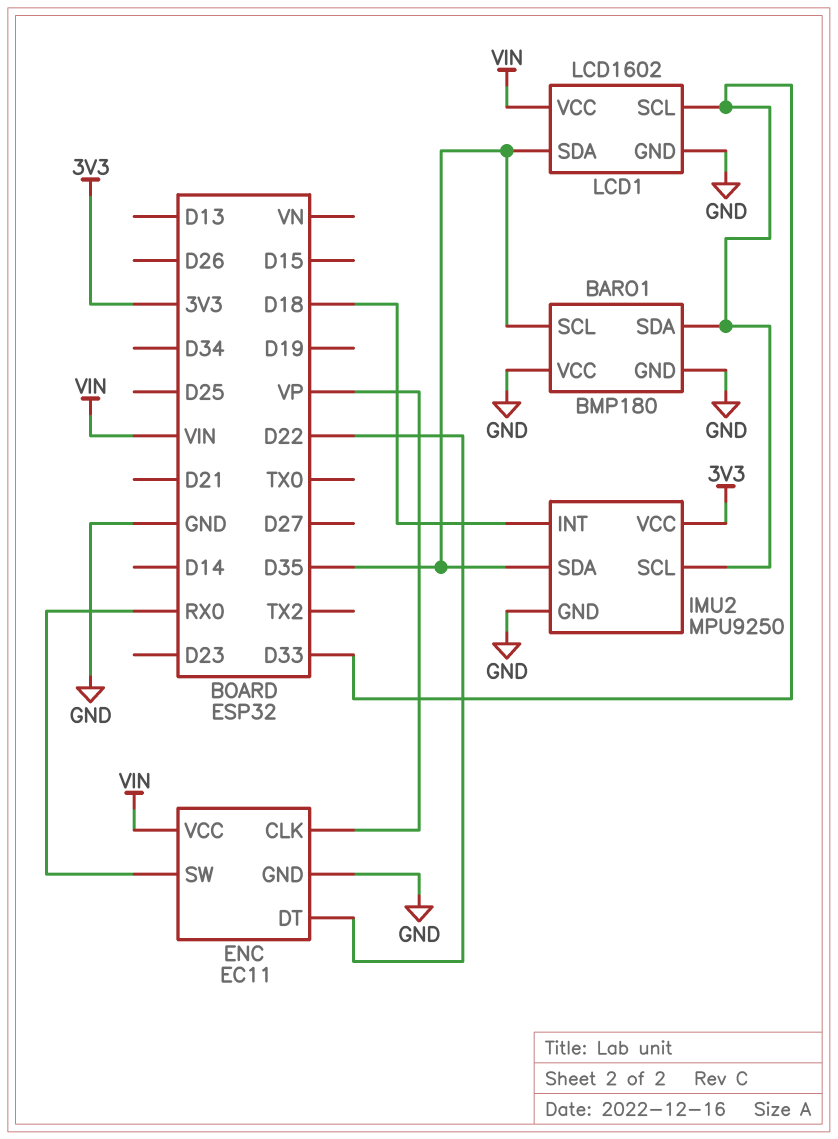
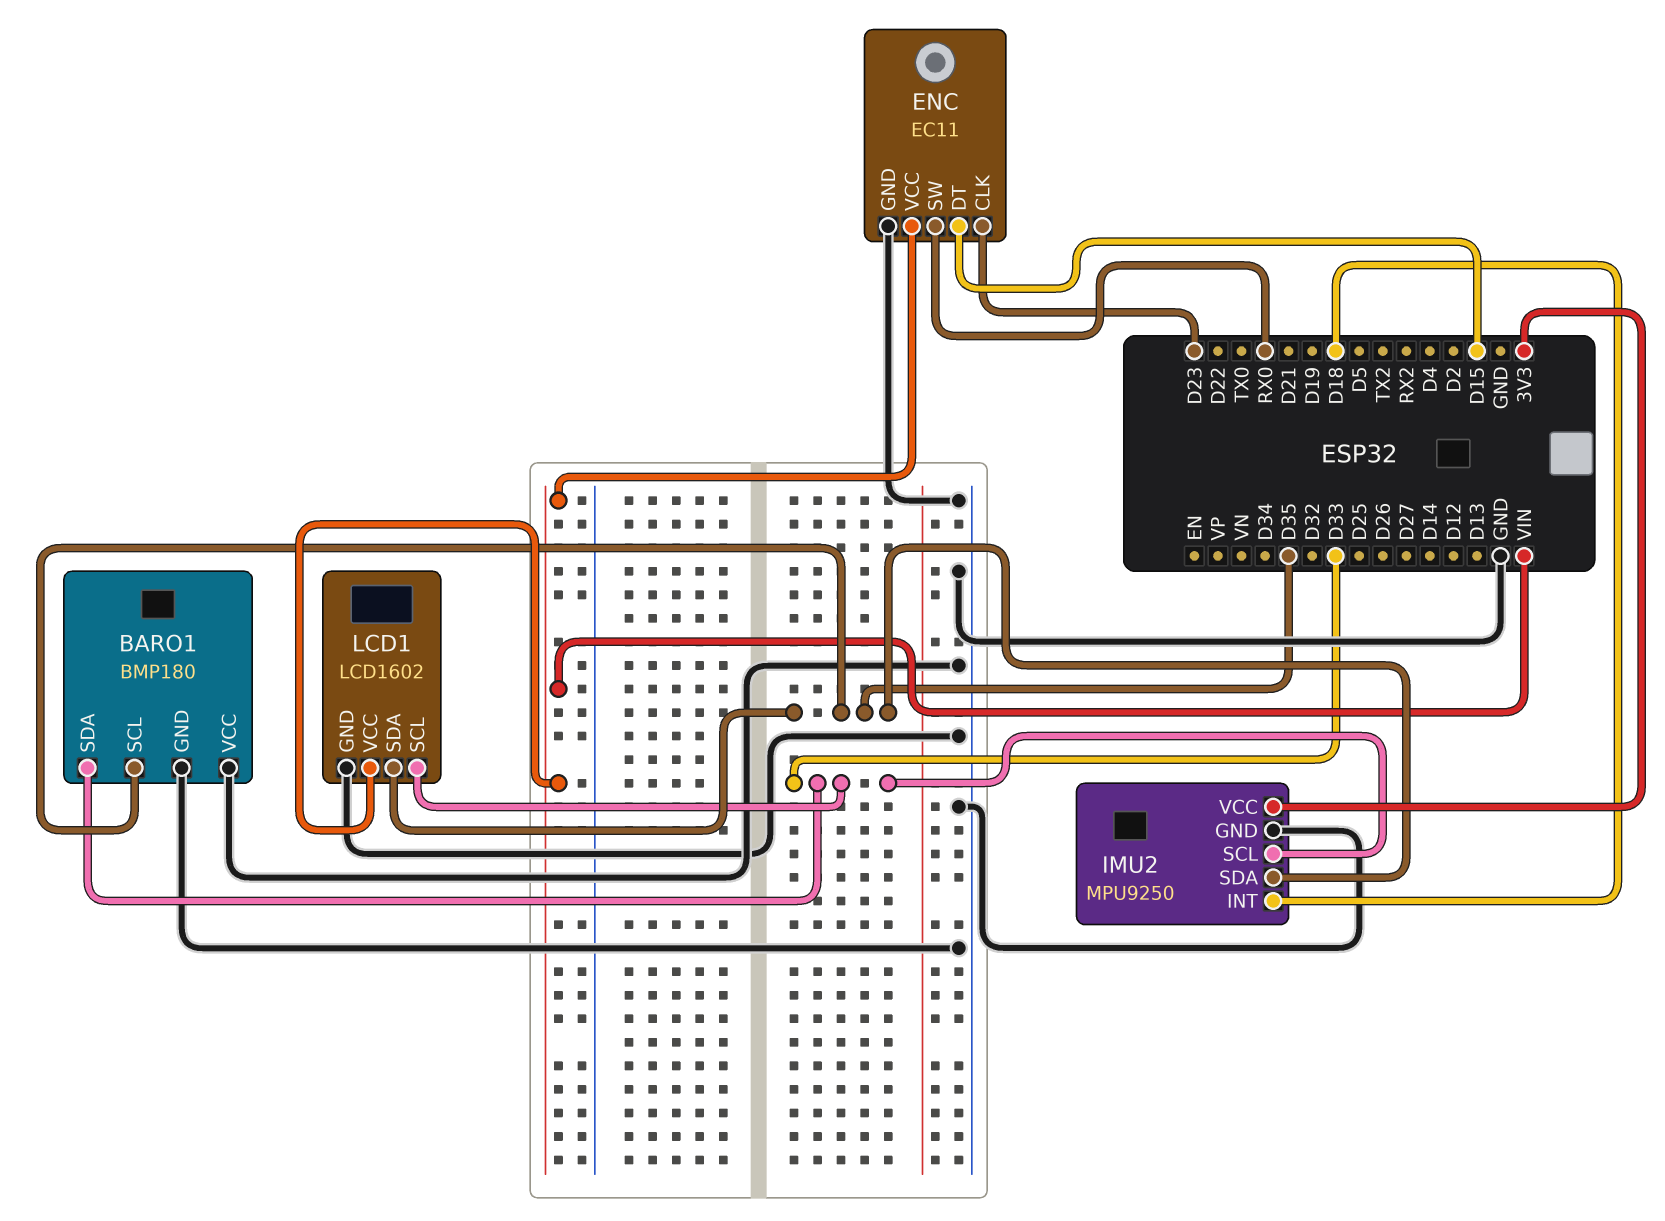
ENC pin CLK: VP -> D23
ENC pin DT: D22 -> D15

